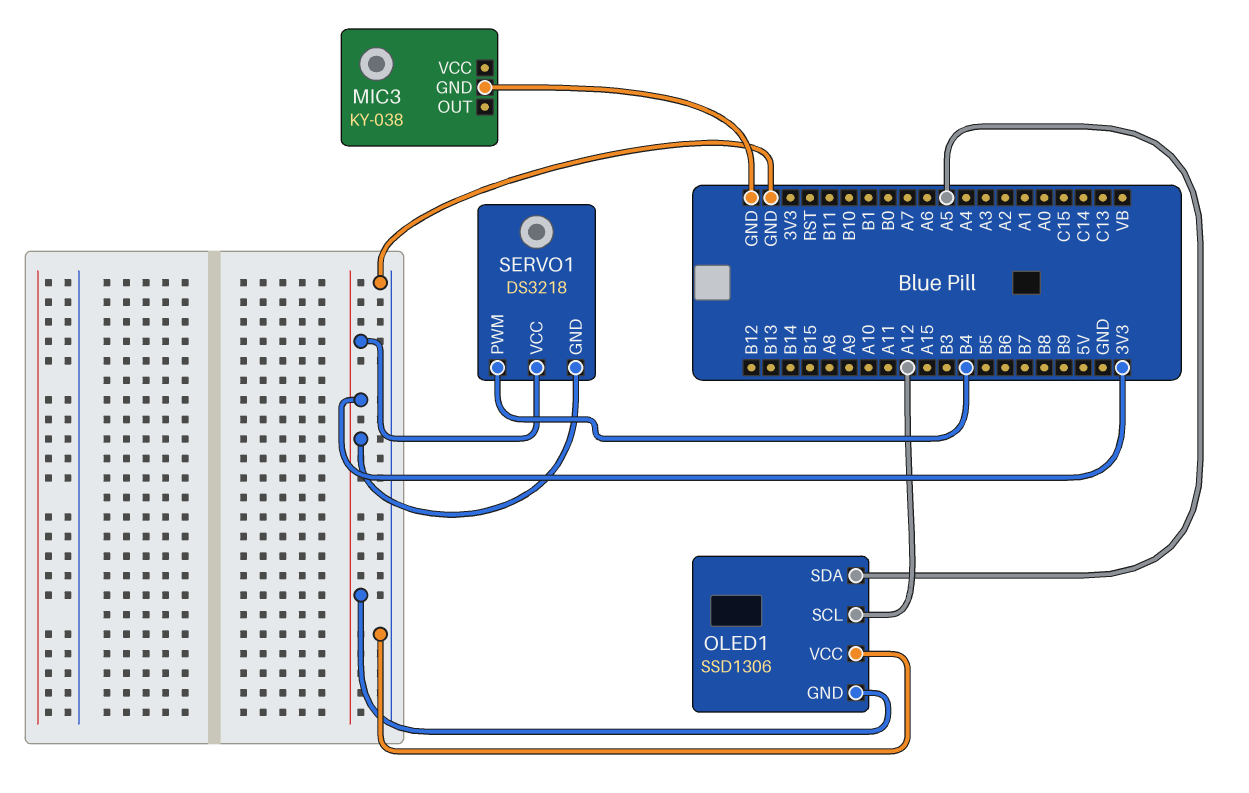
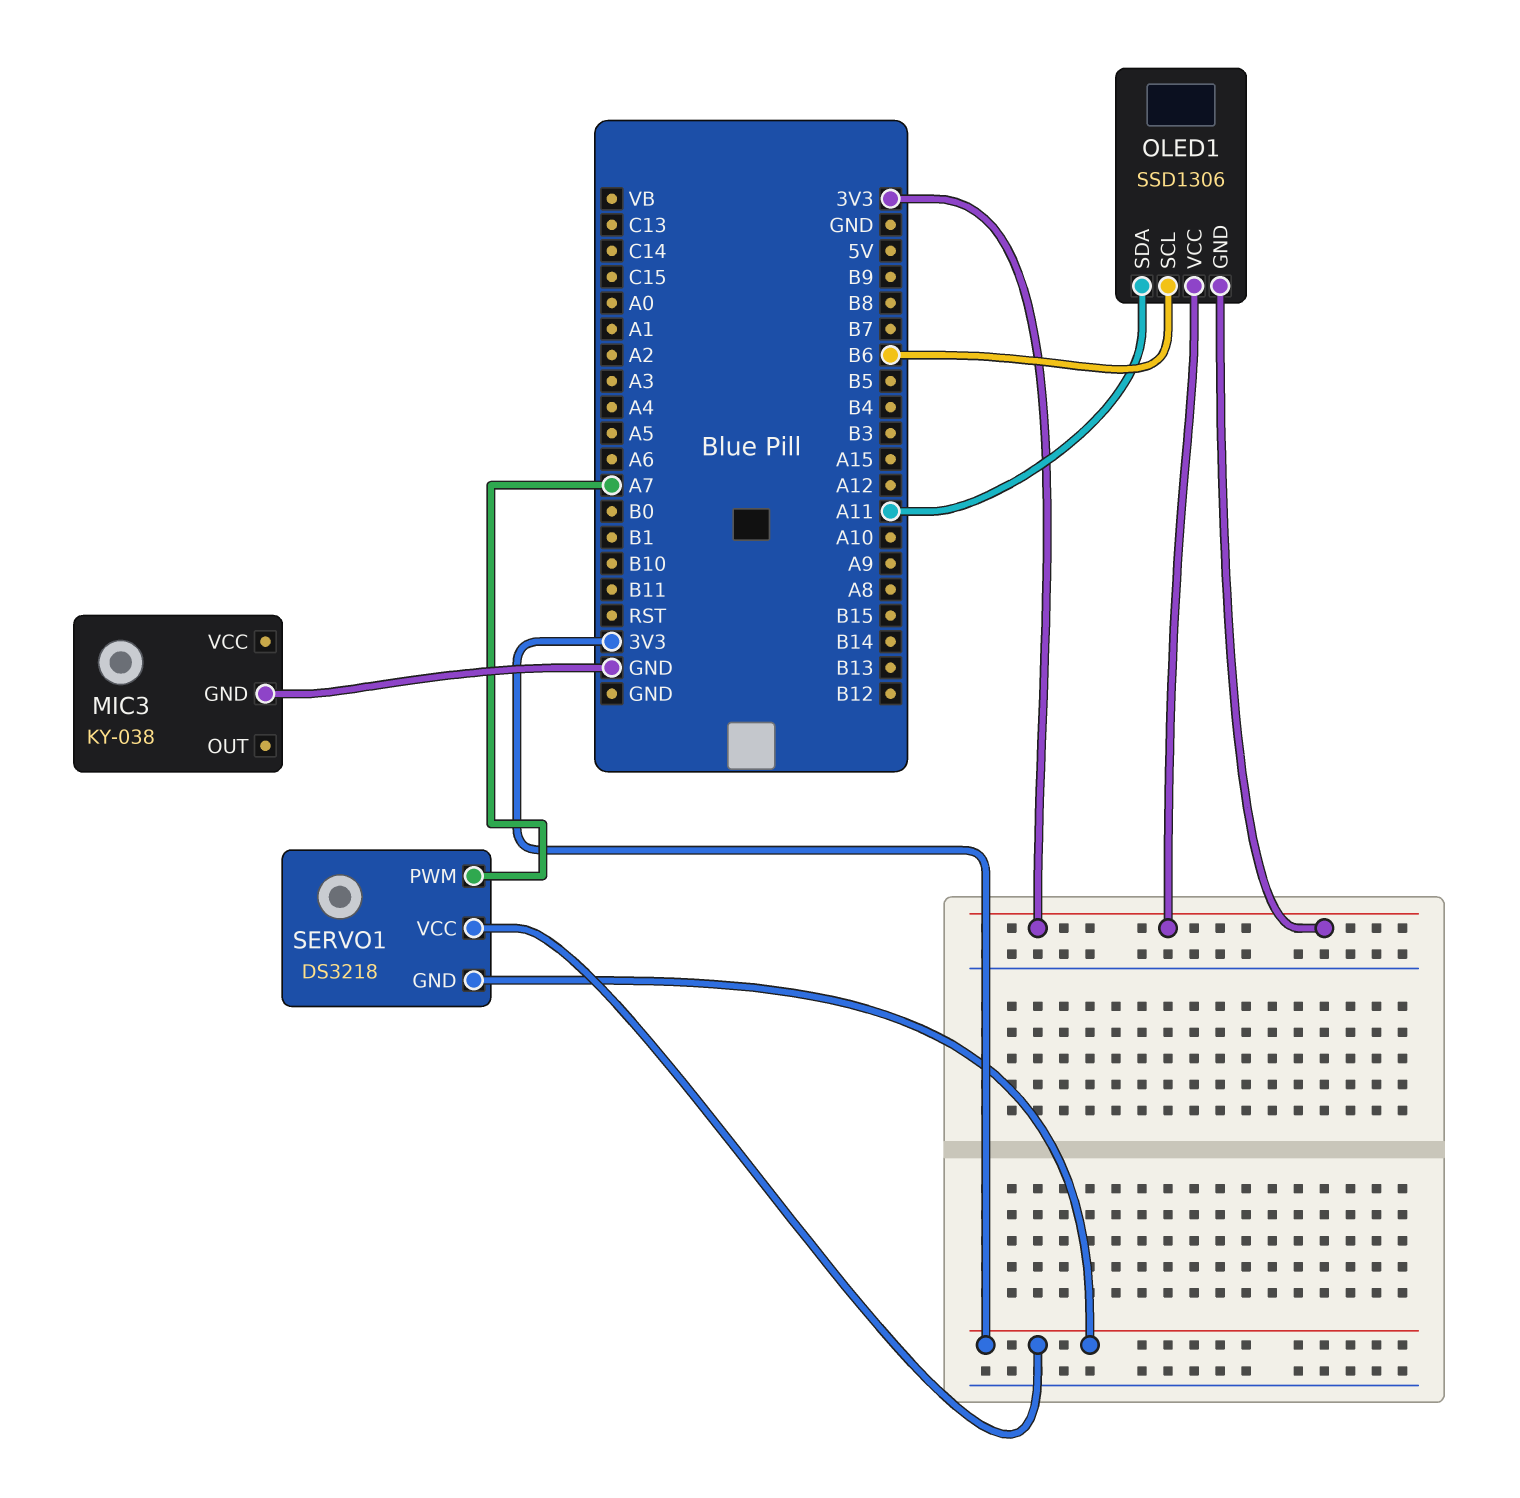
OLED1 pin SCL: A12 -> B6
OLED1 pin SDA: A5 -> A11
OLED1 pin VCC: GND -> 3V3
SERVO1 pin PWM: B4 -> A7

